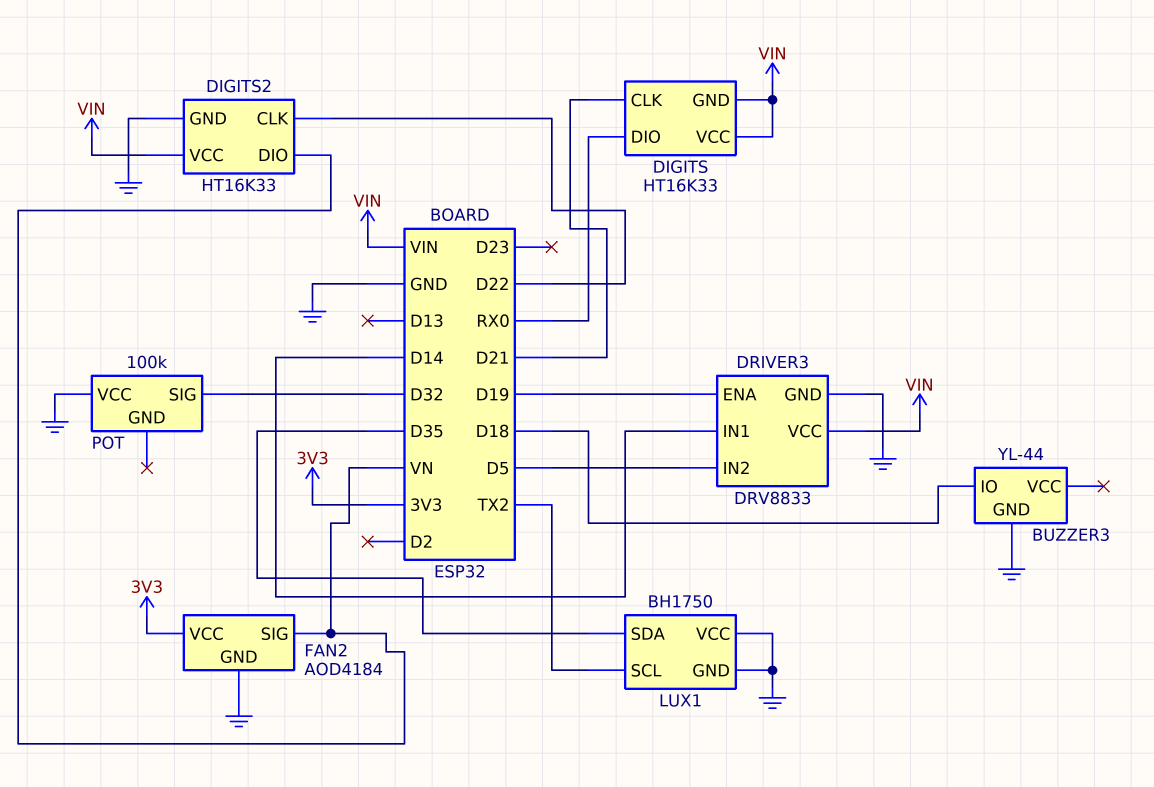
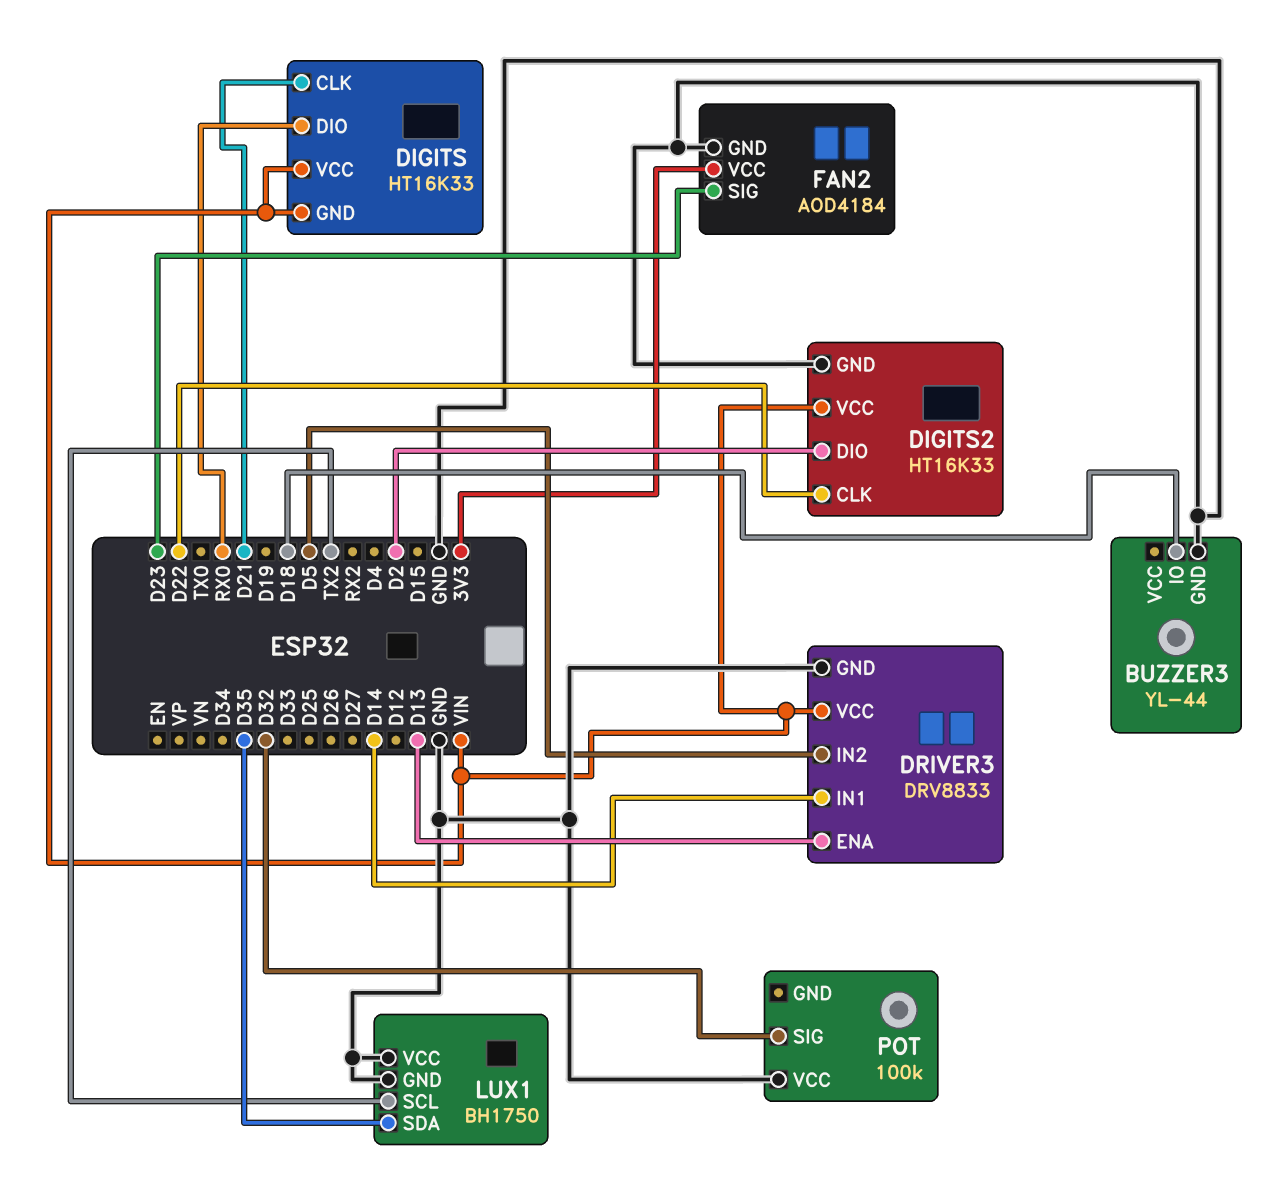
DIGITS2 pin DIO: VN -> D2
DRIVER3 pin ENA: D19 -> D13
FAN2 pin SIG: VN -> D23

